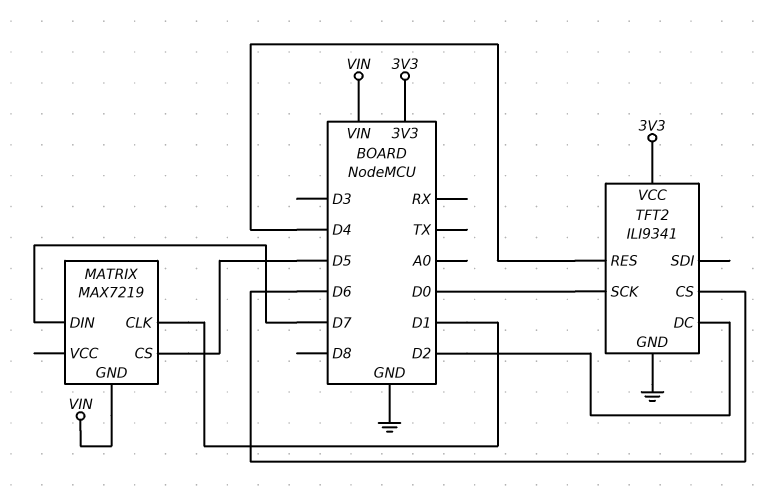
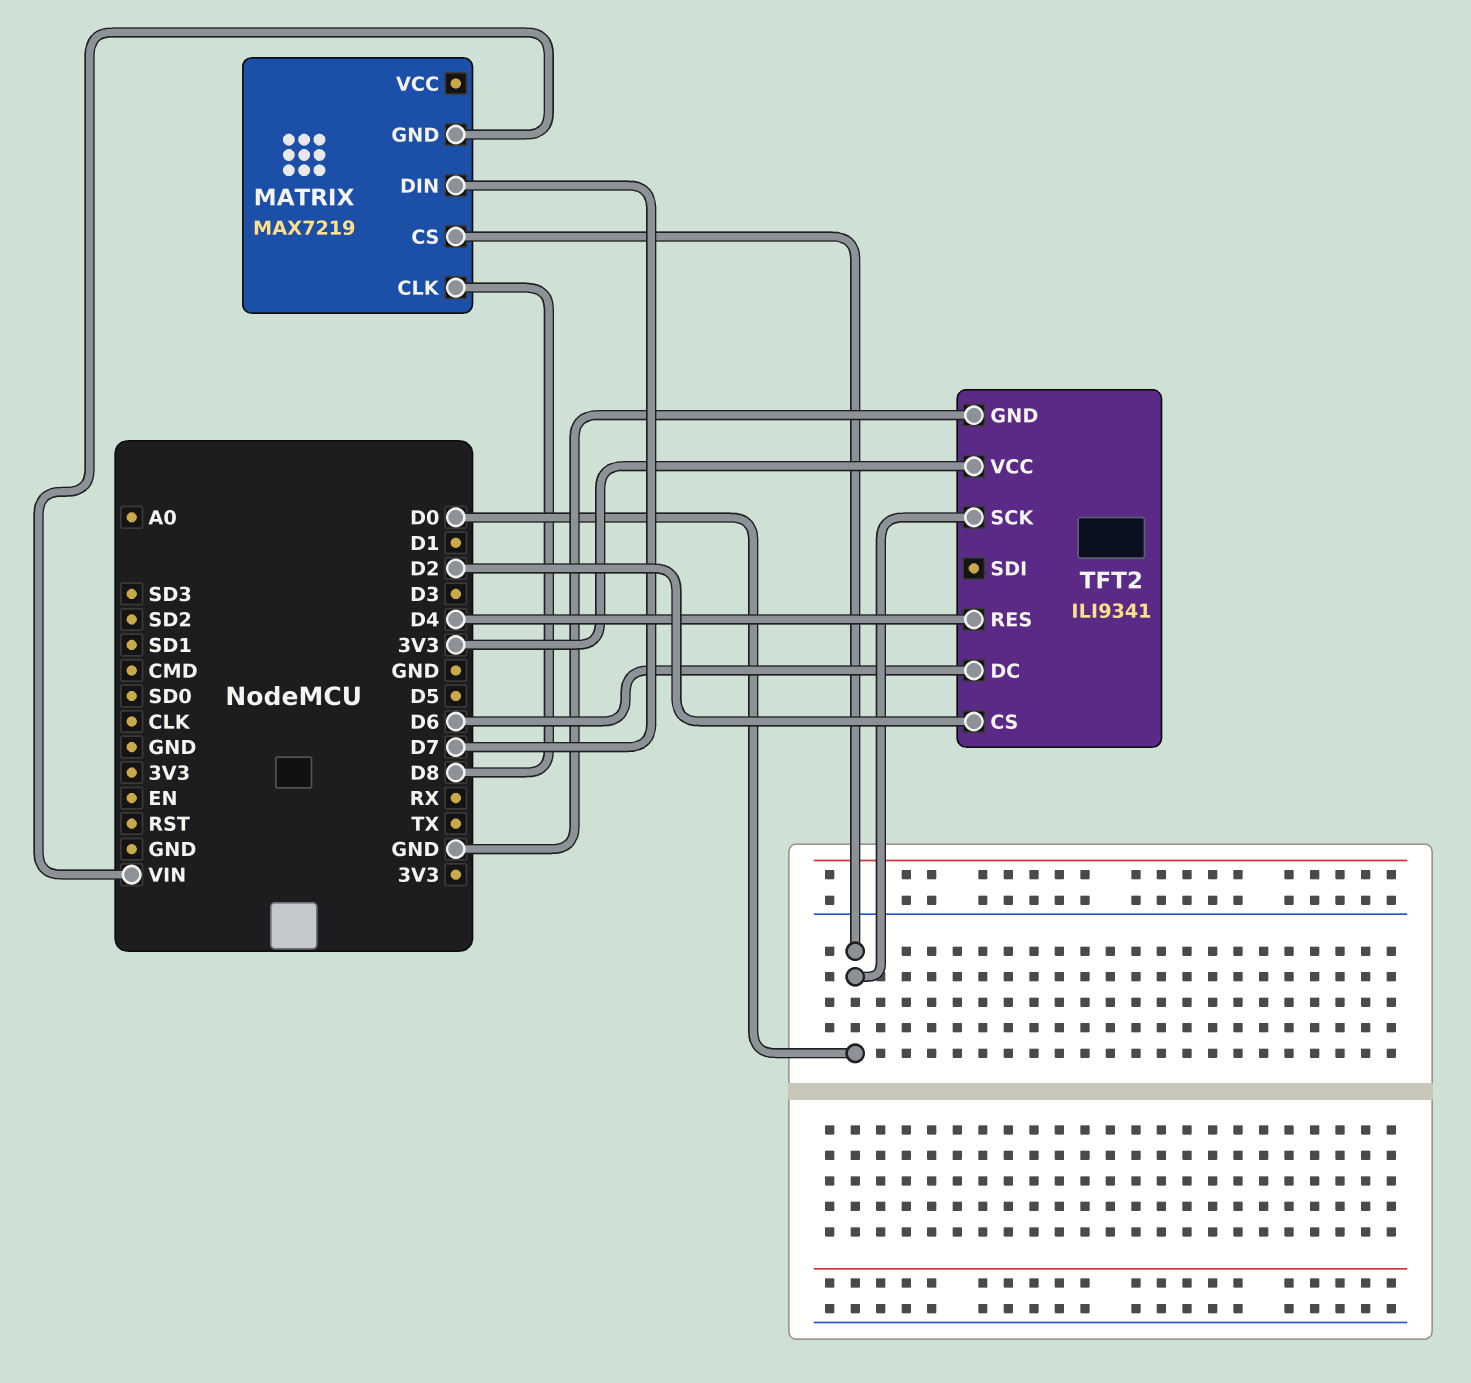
MATRIX pin CLK: D1 -> D8
MATRIX pin CS: D5 -> D0
TFT2 pin CS: D6 -> D2
TFT2 pin DC: D2 -> D6

